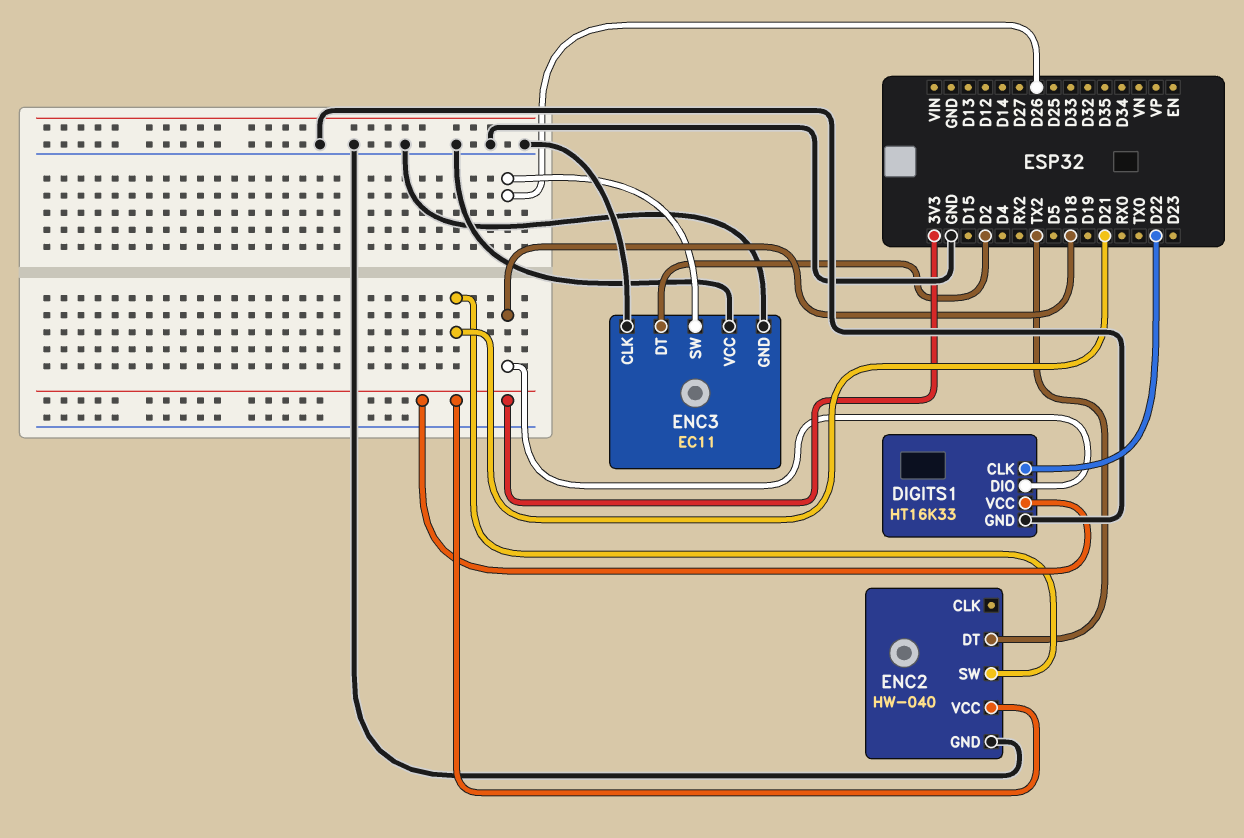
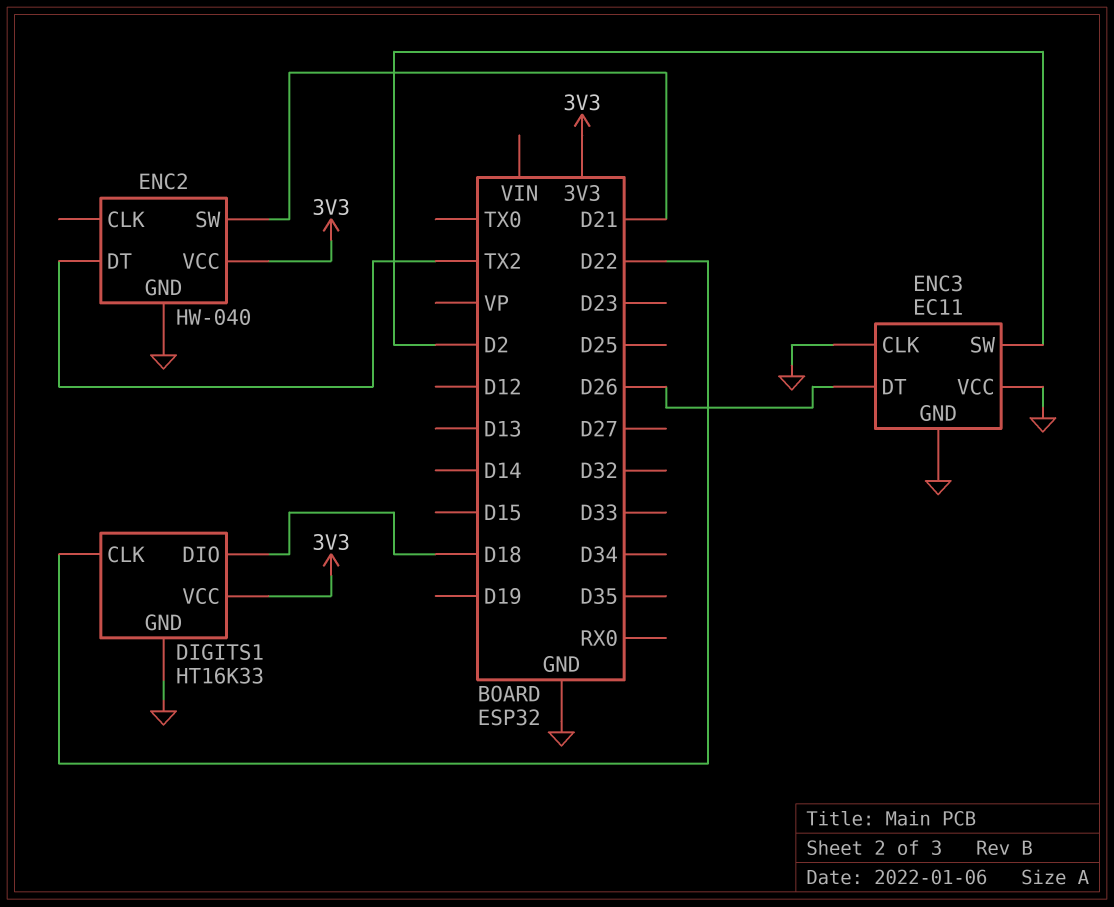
ENC3 pin DT: D2 -> D26
ENC3 pin SW: D26 -> D2

